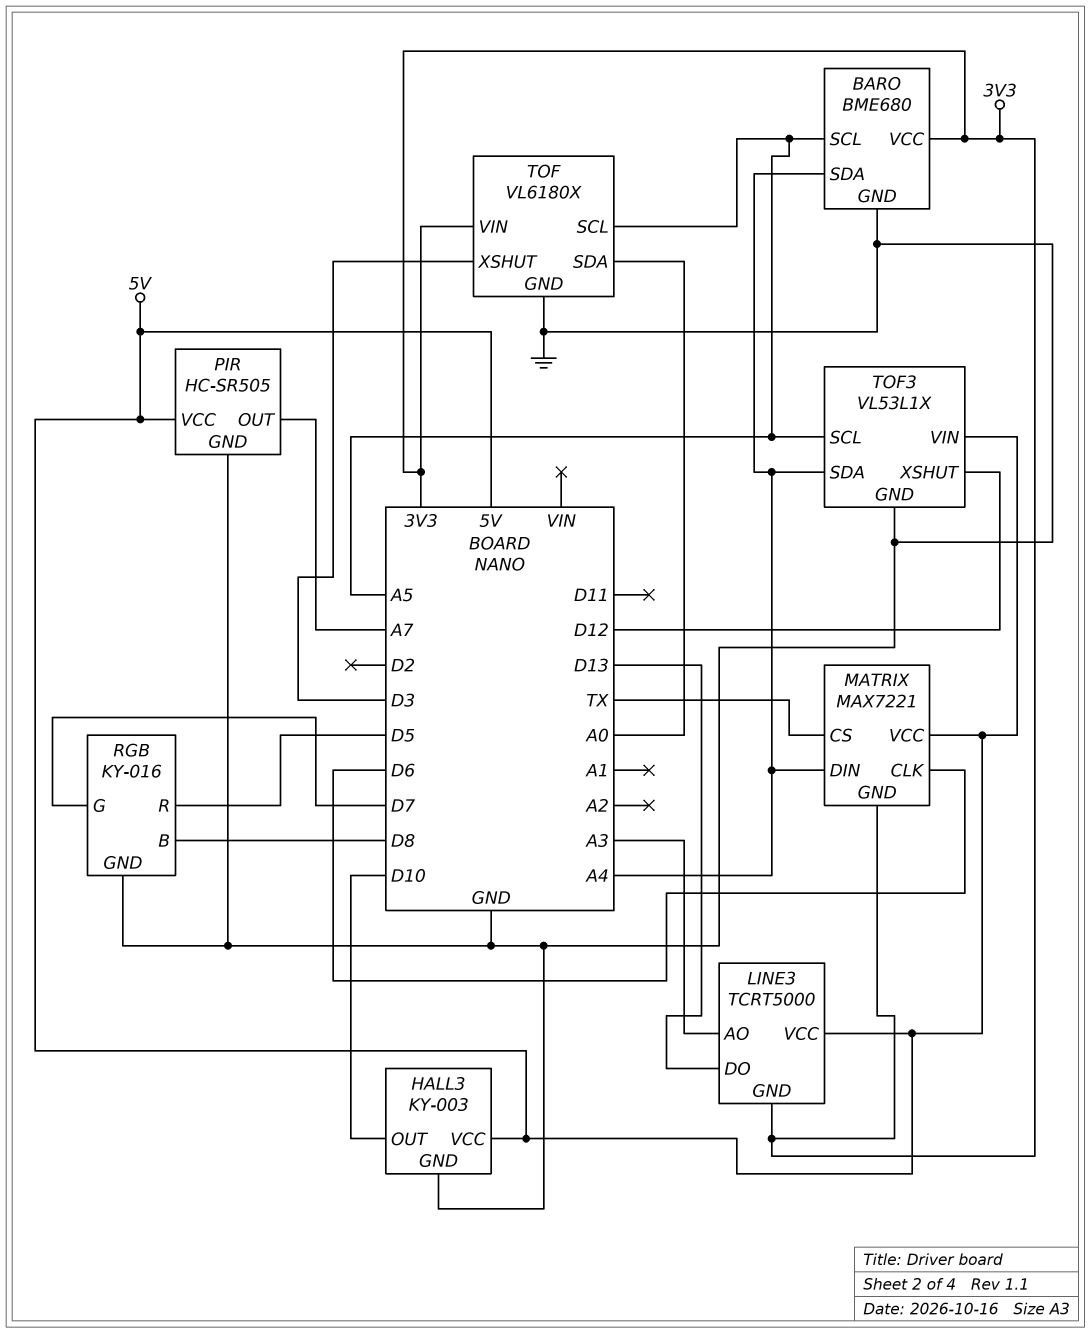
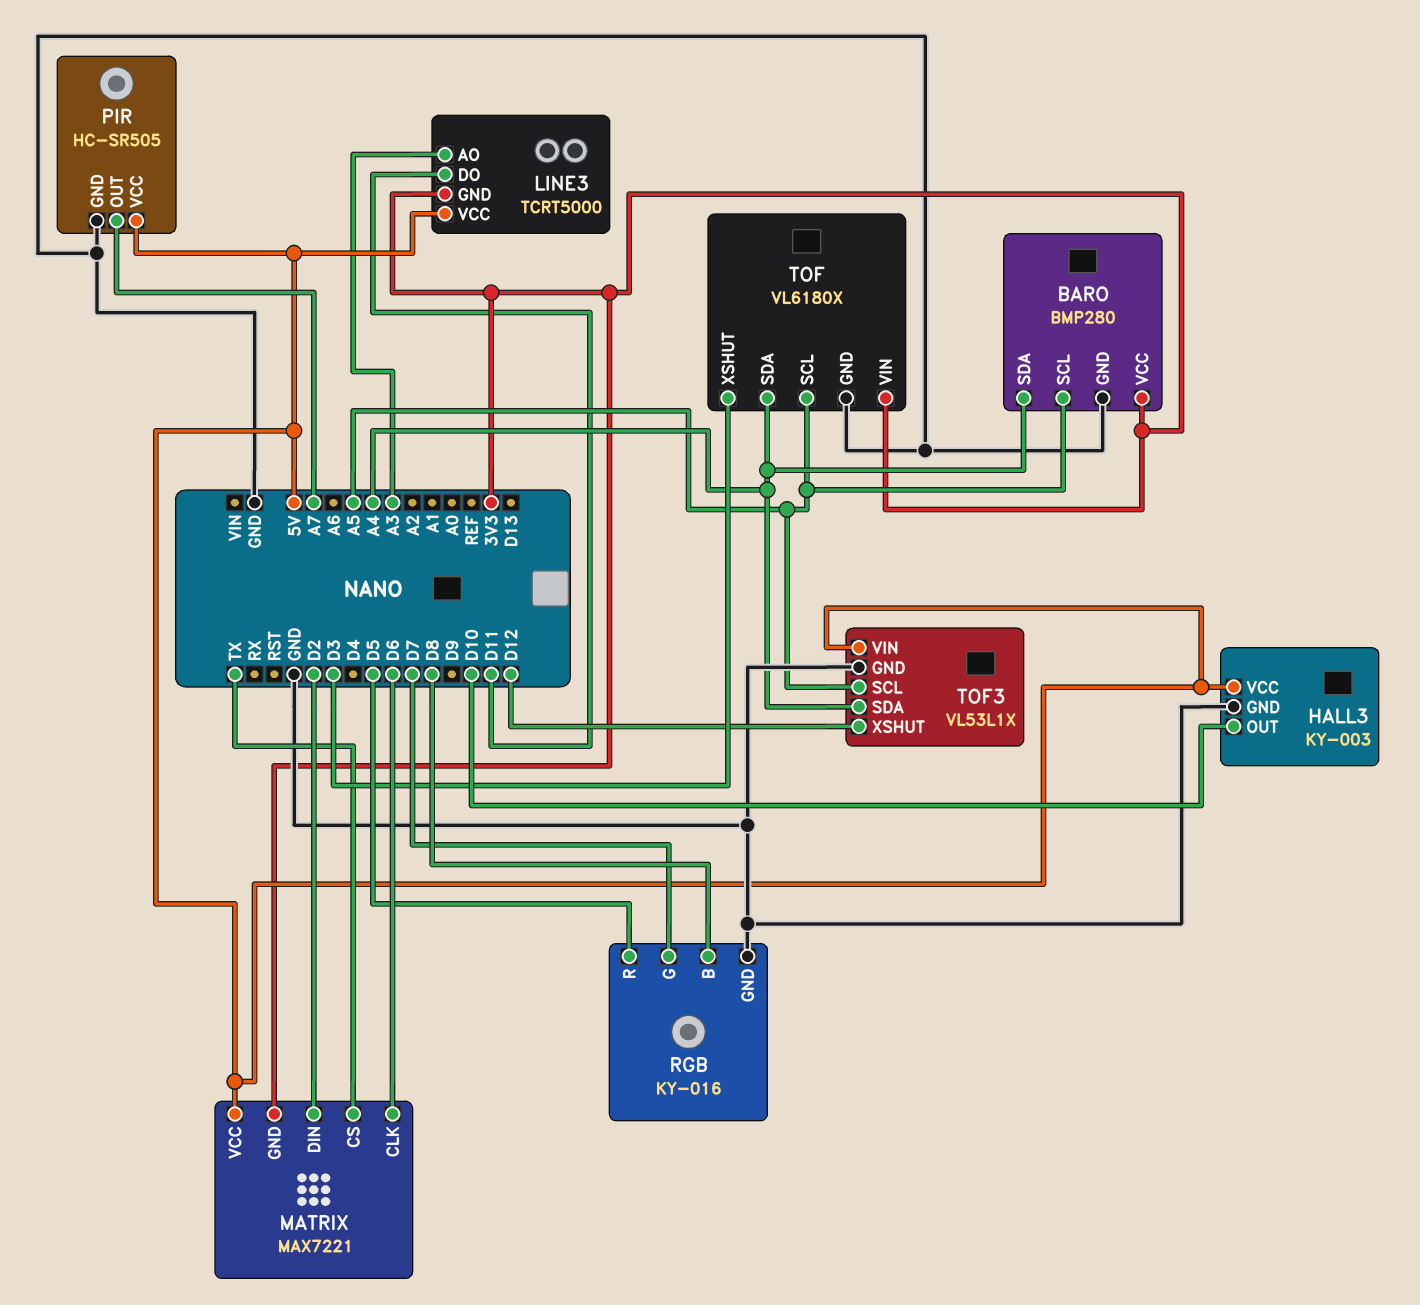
BARO: BME680 -> BMP280
LINE3 pin DO: D13 -> D11
MATRIX pin DIN: A4 -> D2
TOF pin SDA: A0 -> A4

